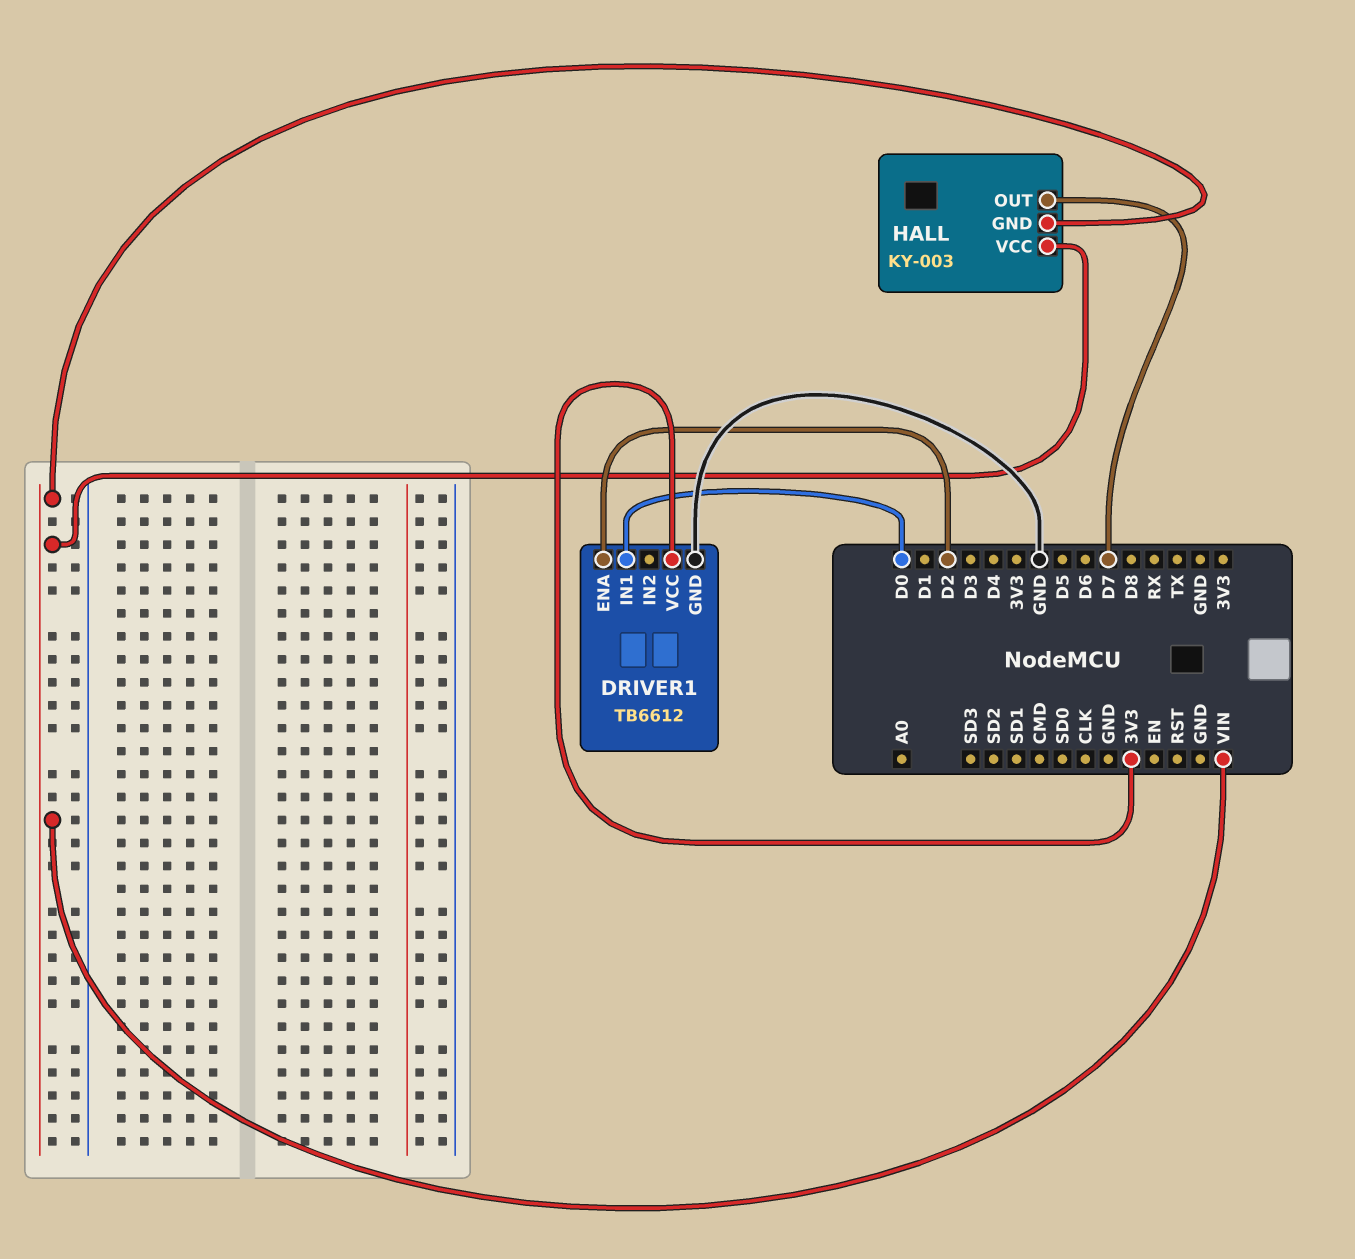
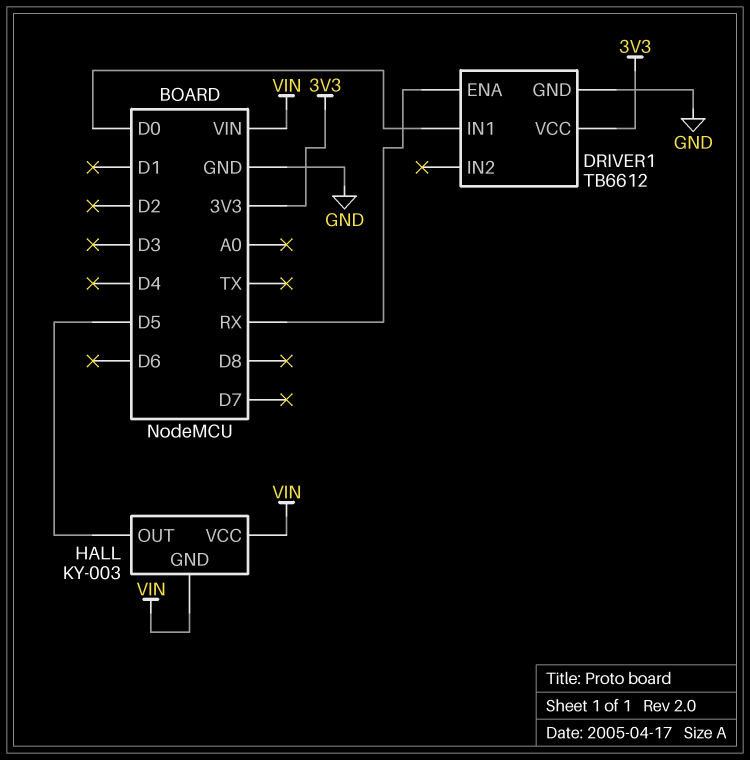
DRIVER1 pin ENA: D2 -> RX
HALL pin OUT: D7 -> D5

